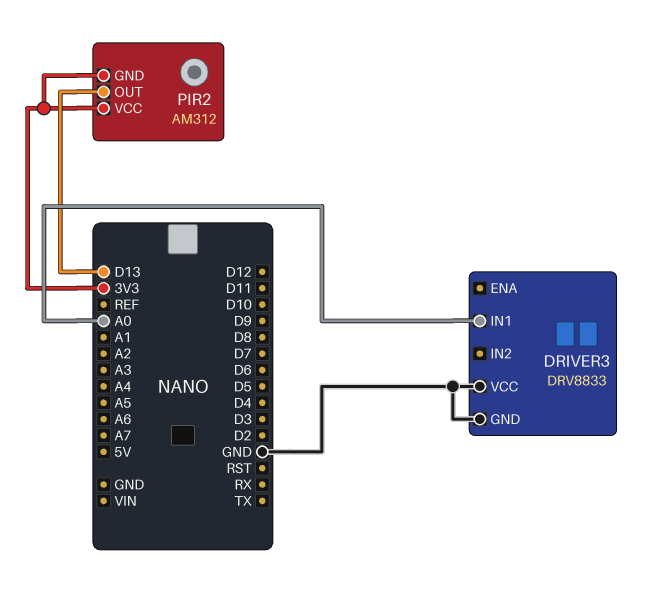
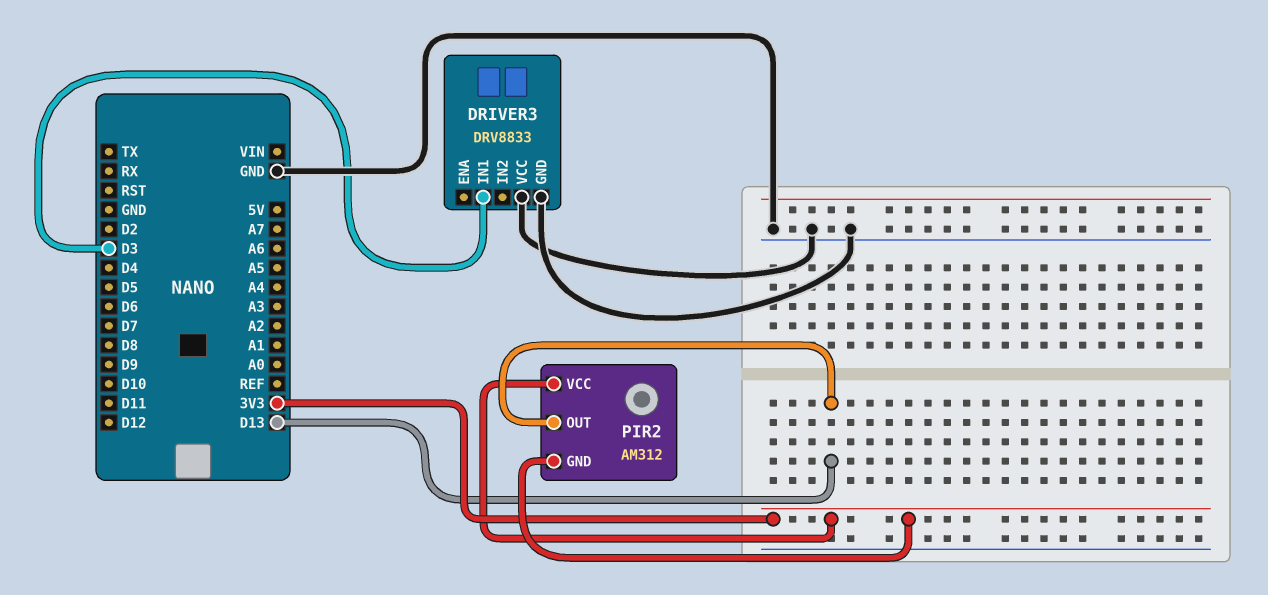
DRIVER3 pin IN1: A0 -> D3

